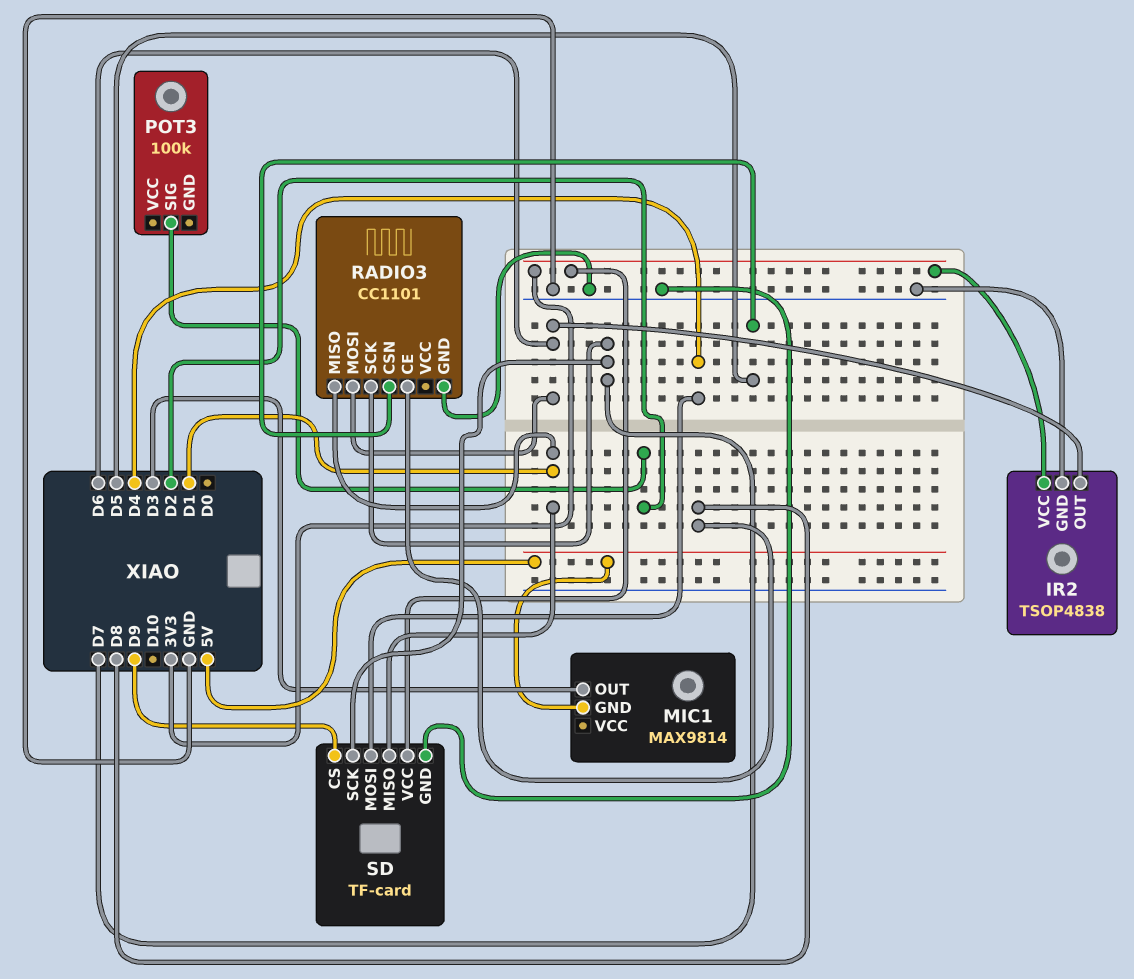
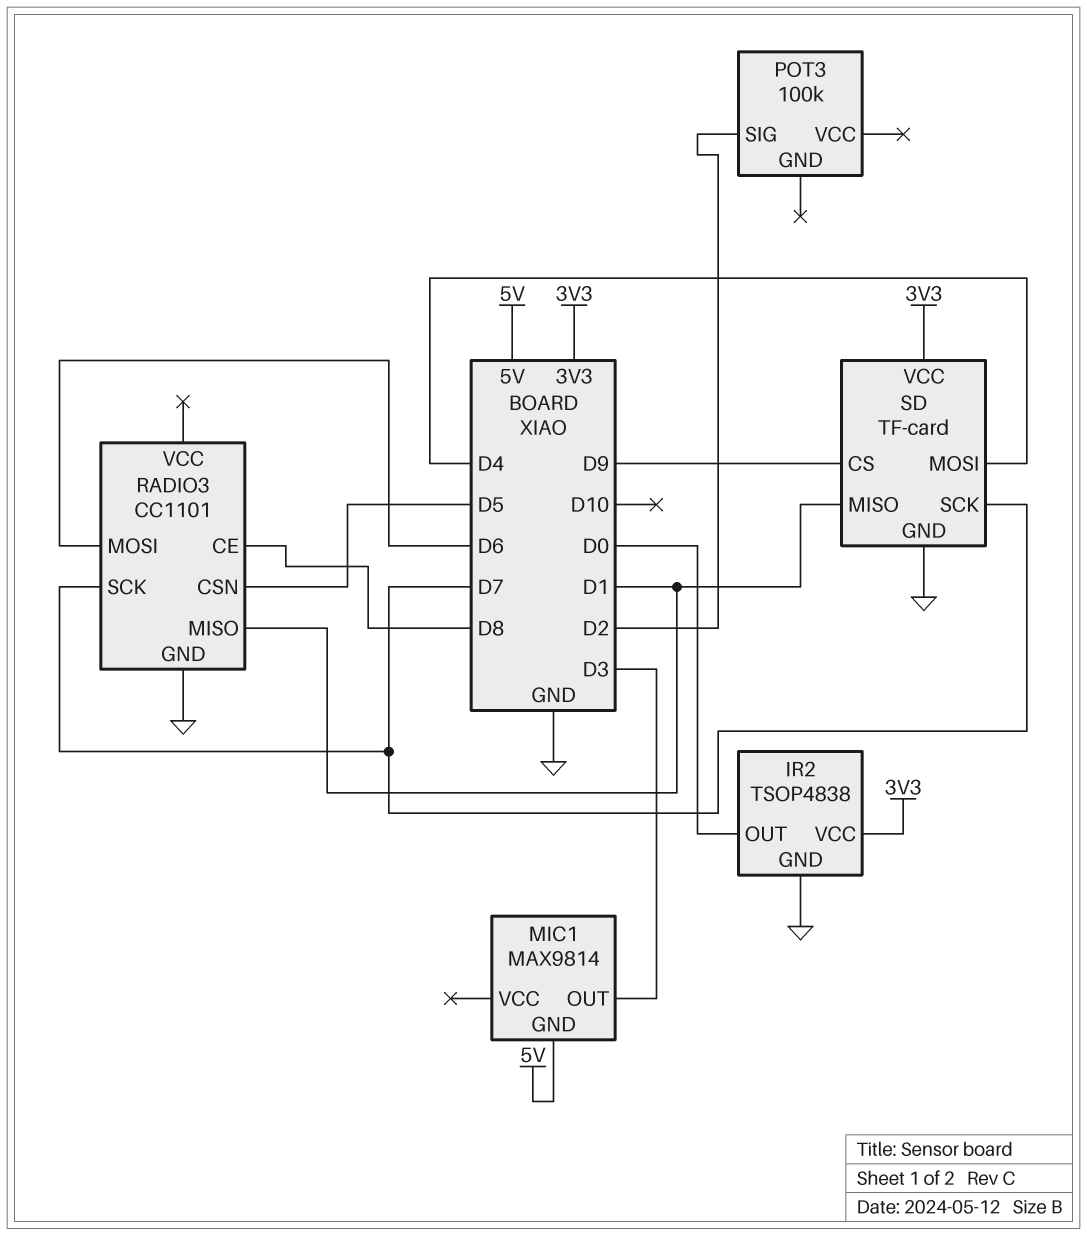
IR2 pin OUT: D6 -> D0

